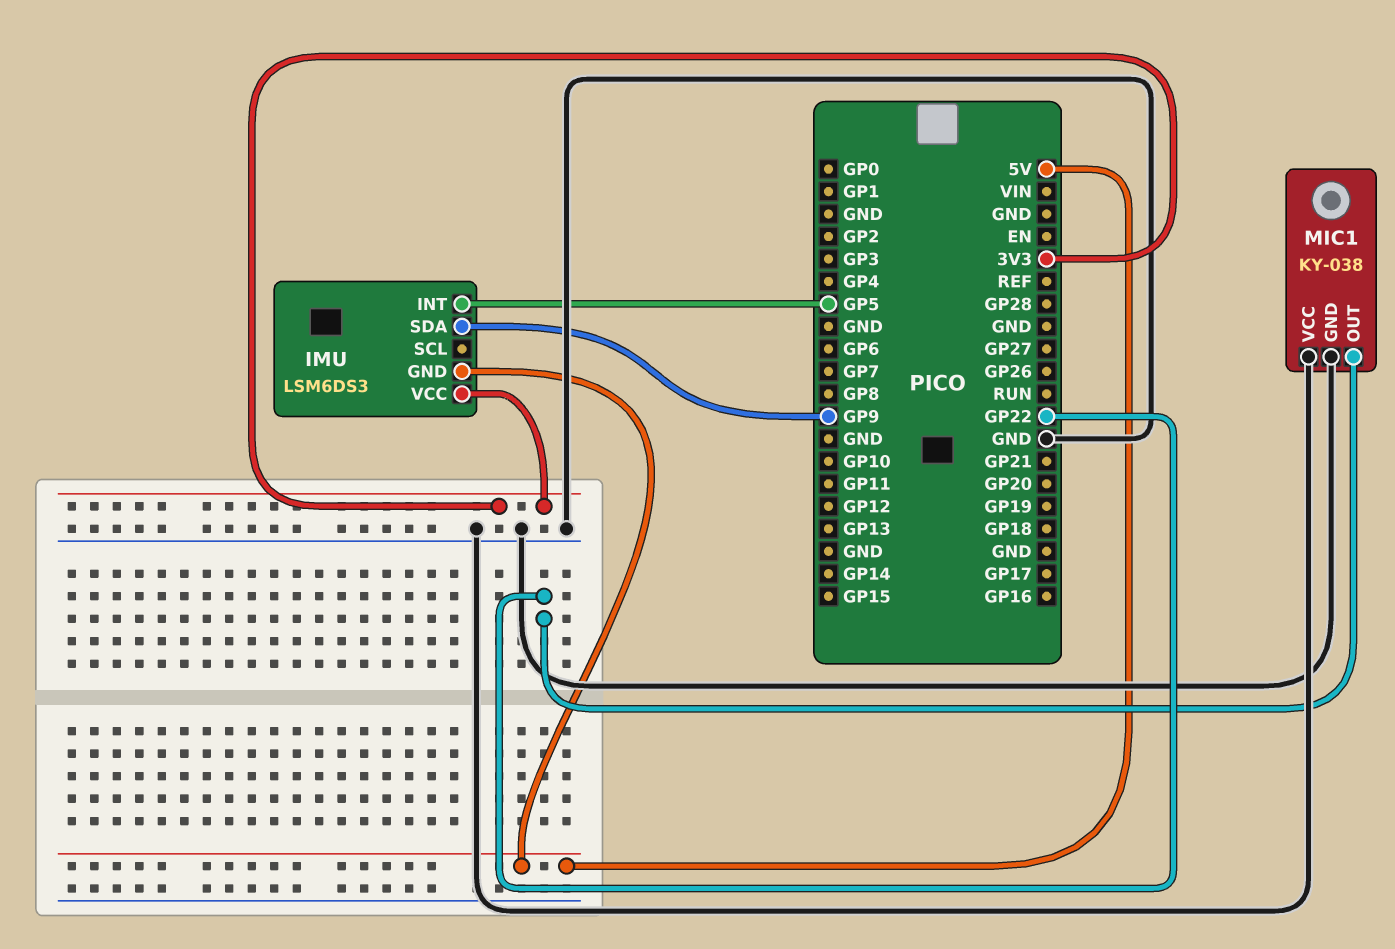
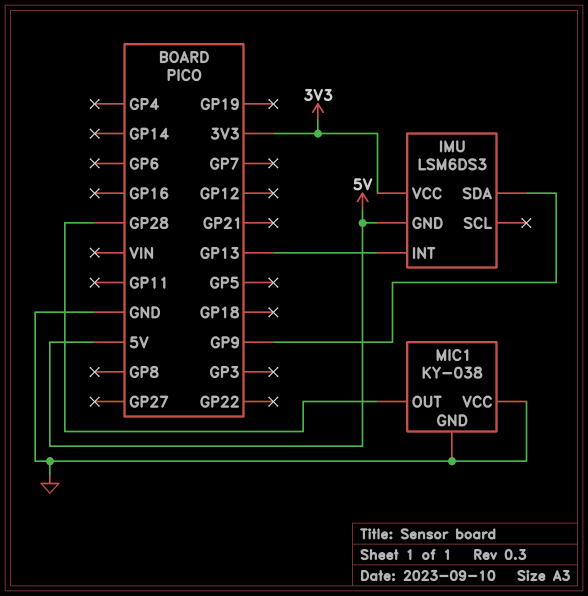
IMU pin INT: GP5 -> GP13
MIC1 pin OUT: GP22 -> GP28

